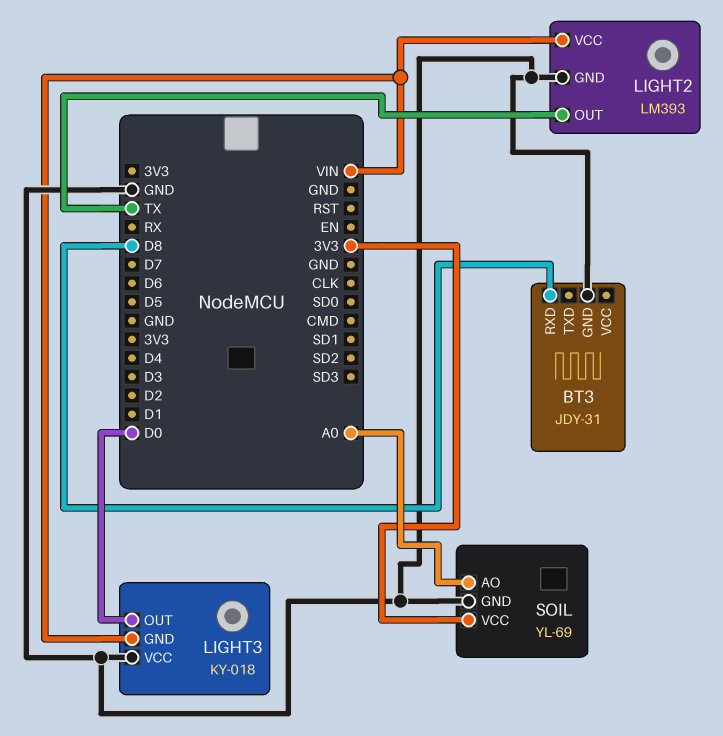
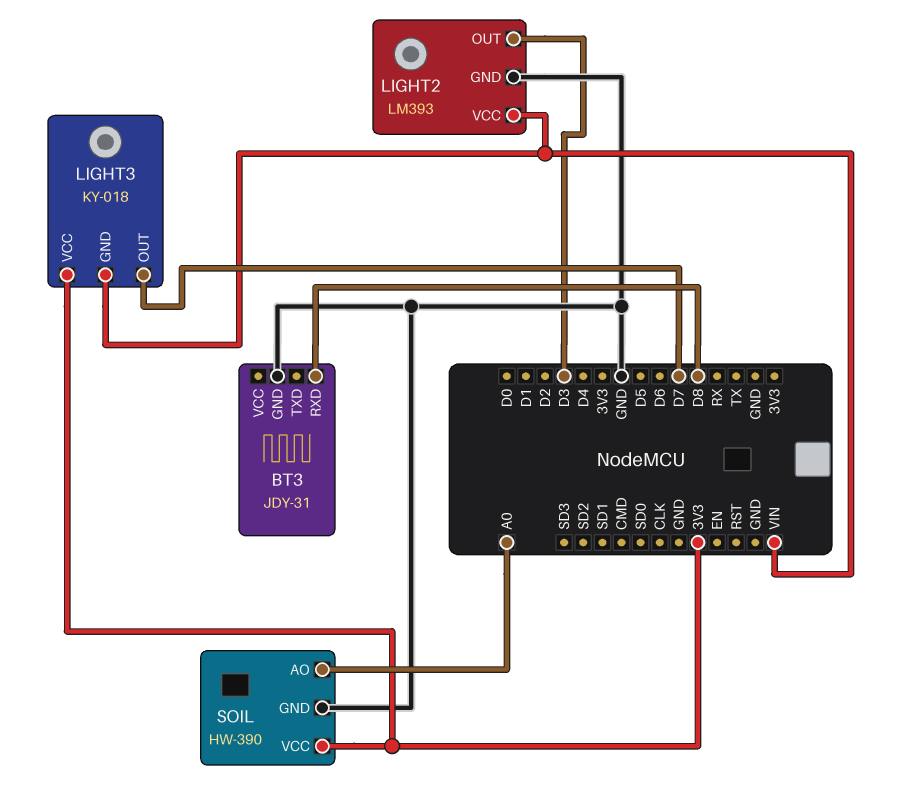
LIGHT2 pin OUT: TX -> D3
LIGHT3 pin OUT: D0 -> D7
LIGHT3 pin VCC: GND -> 3V3
SOIL: YL-69 -> HW-390

